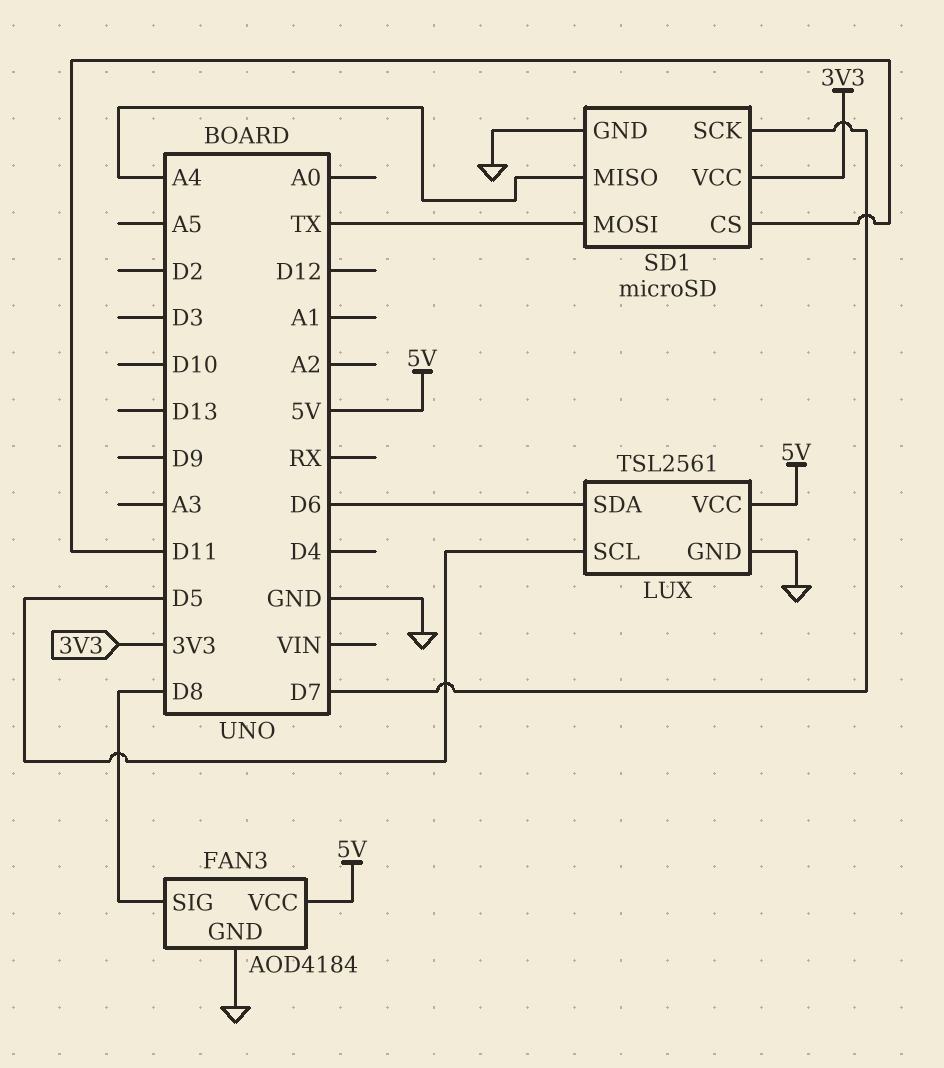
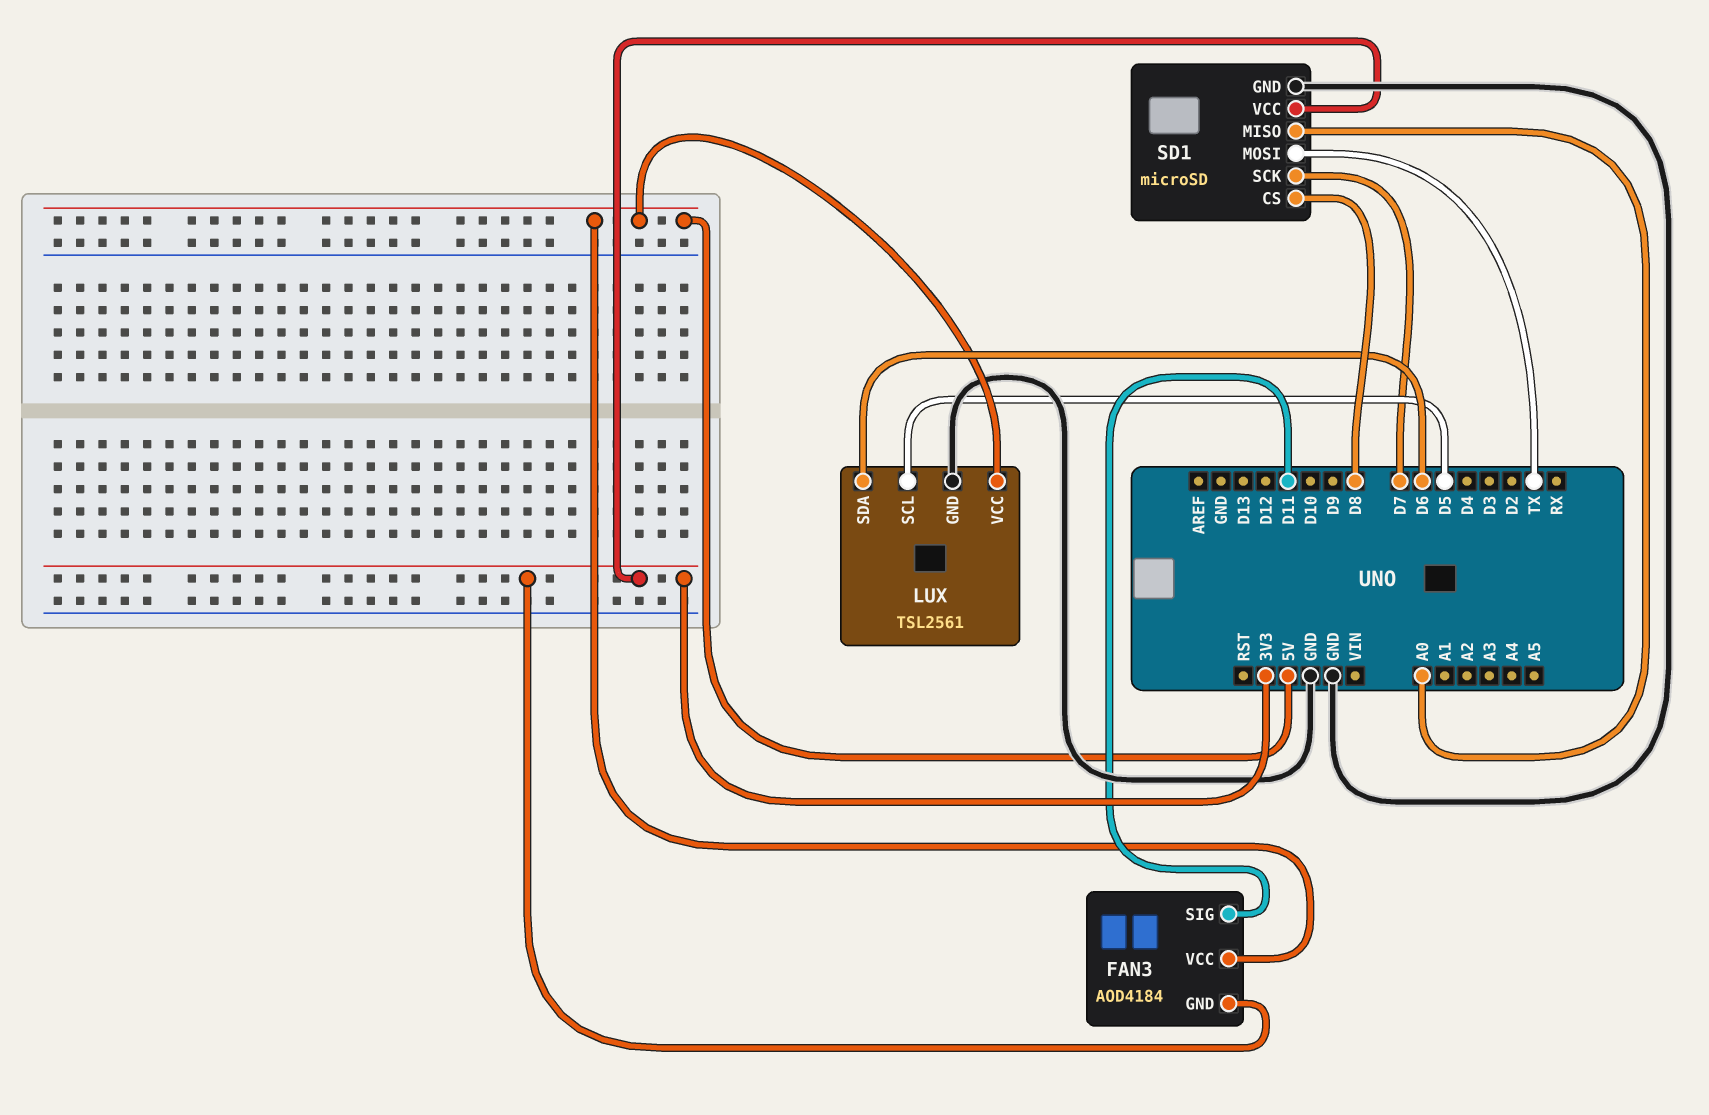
FAN3 pin GND: GND -> 3V3
FAN3 pin SIG: D8 -> D11
SD1 pin CS: D11 -> D8
SD1 pin MISO: A4 -> A0

